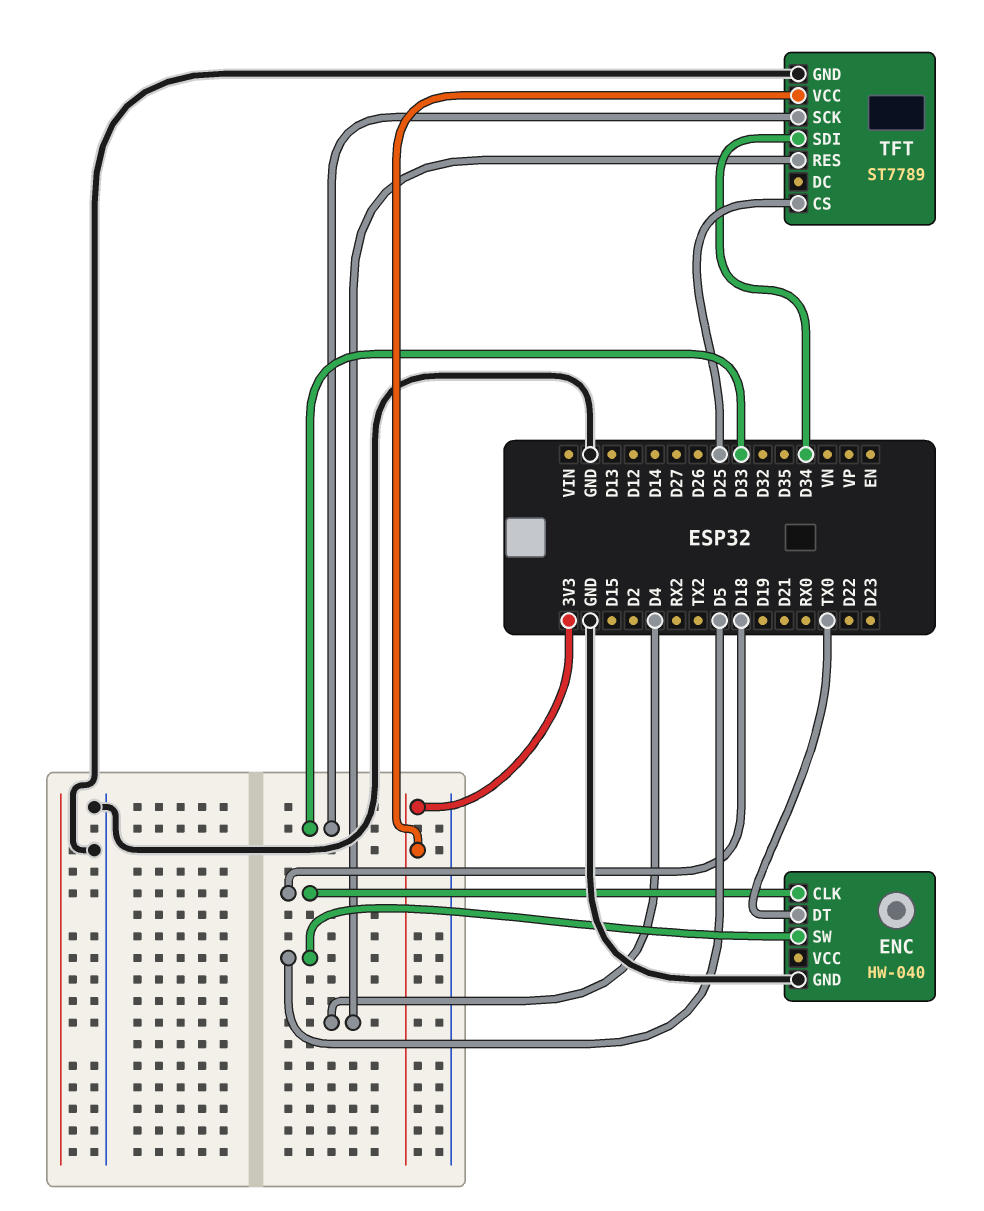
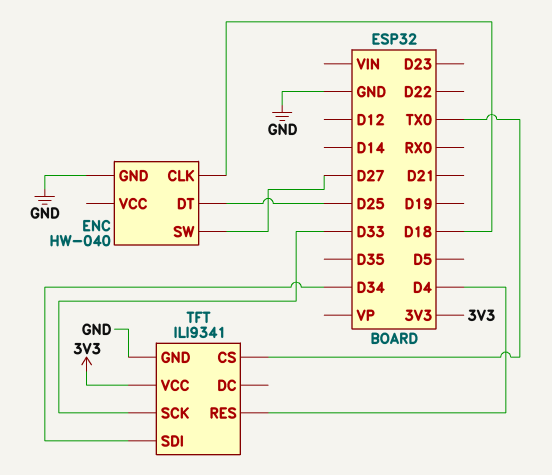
ENC pin DT: TX0 -> D25
ENC pin SW: D5 -> D27
TFT: ST7789 -> ILI9341
TFT pin CS: D25 -> TX0

